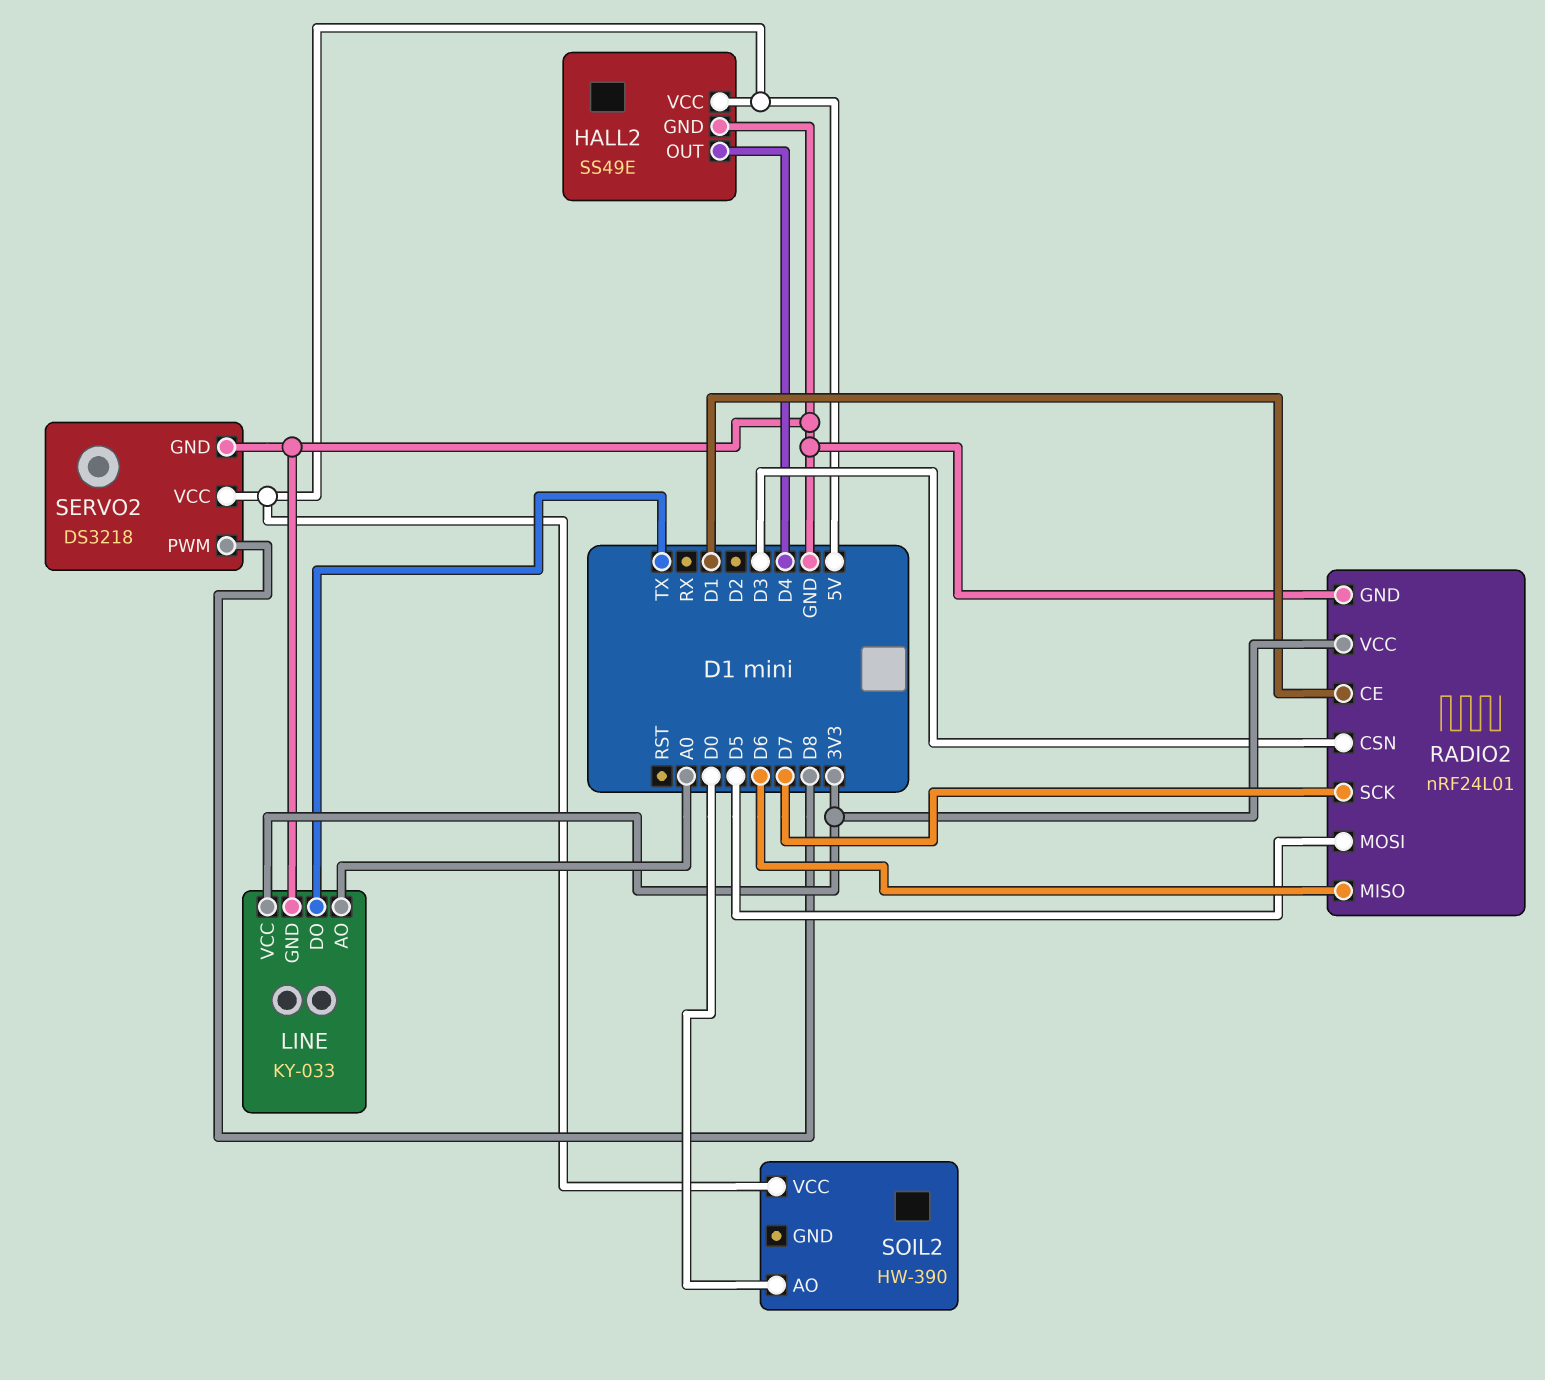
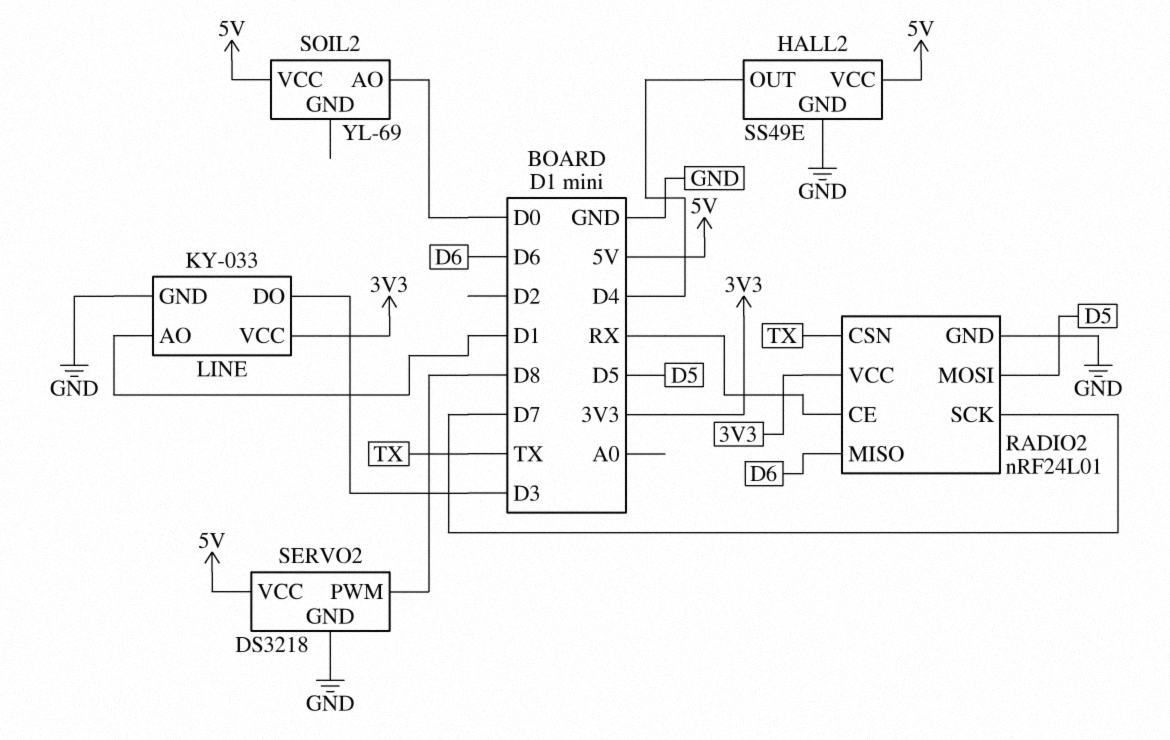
LINE pin AO: A0 -> D1
LINE pin DO: TX -> D3
RADIO2 pin CE: D1 -> RX
RADIO2 pin CSN: D3 -> TX
SOIL2: HW-390 -> YL-69

